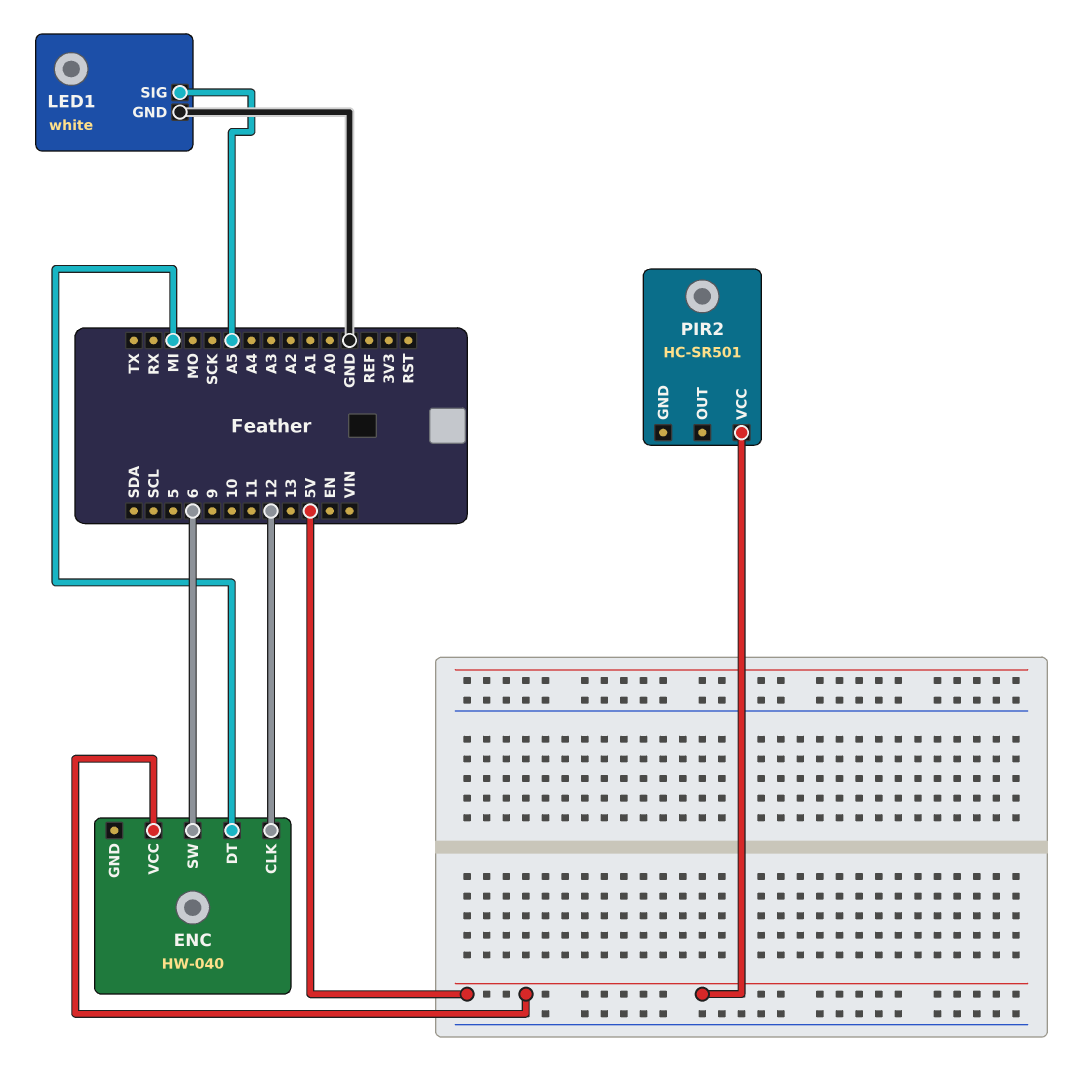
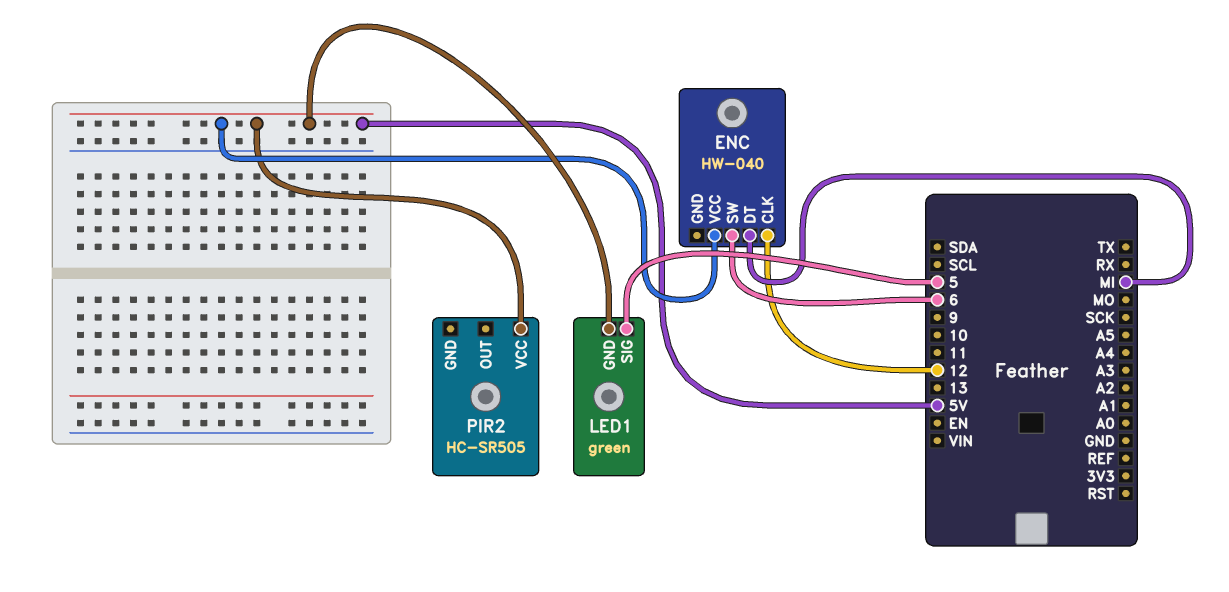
LED1: white -> green
LED1 pin GND: GND -> 5V
LED1 pin SIG: A5 -> 5
PIR2: HC-SR501 -> HC-SR505

